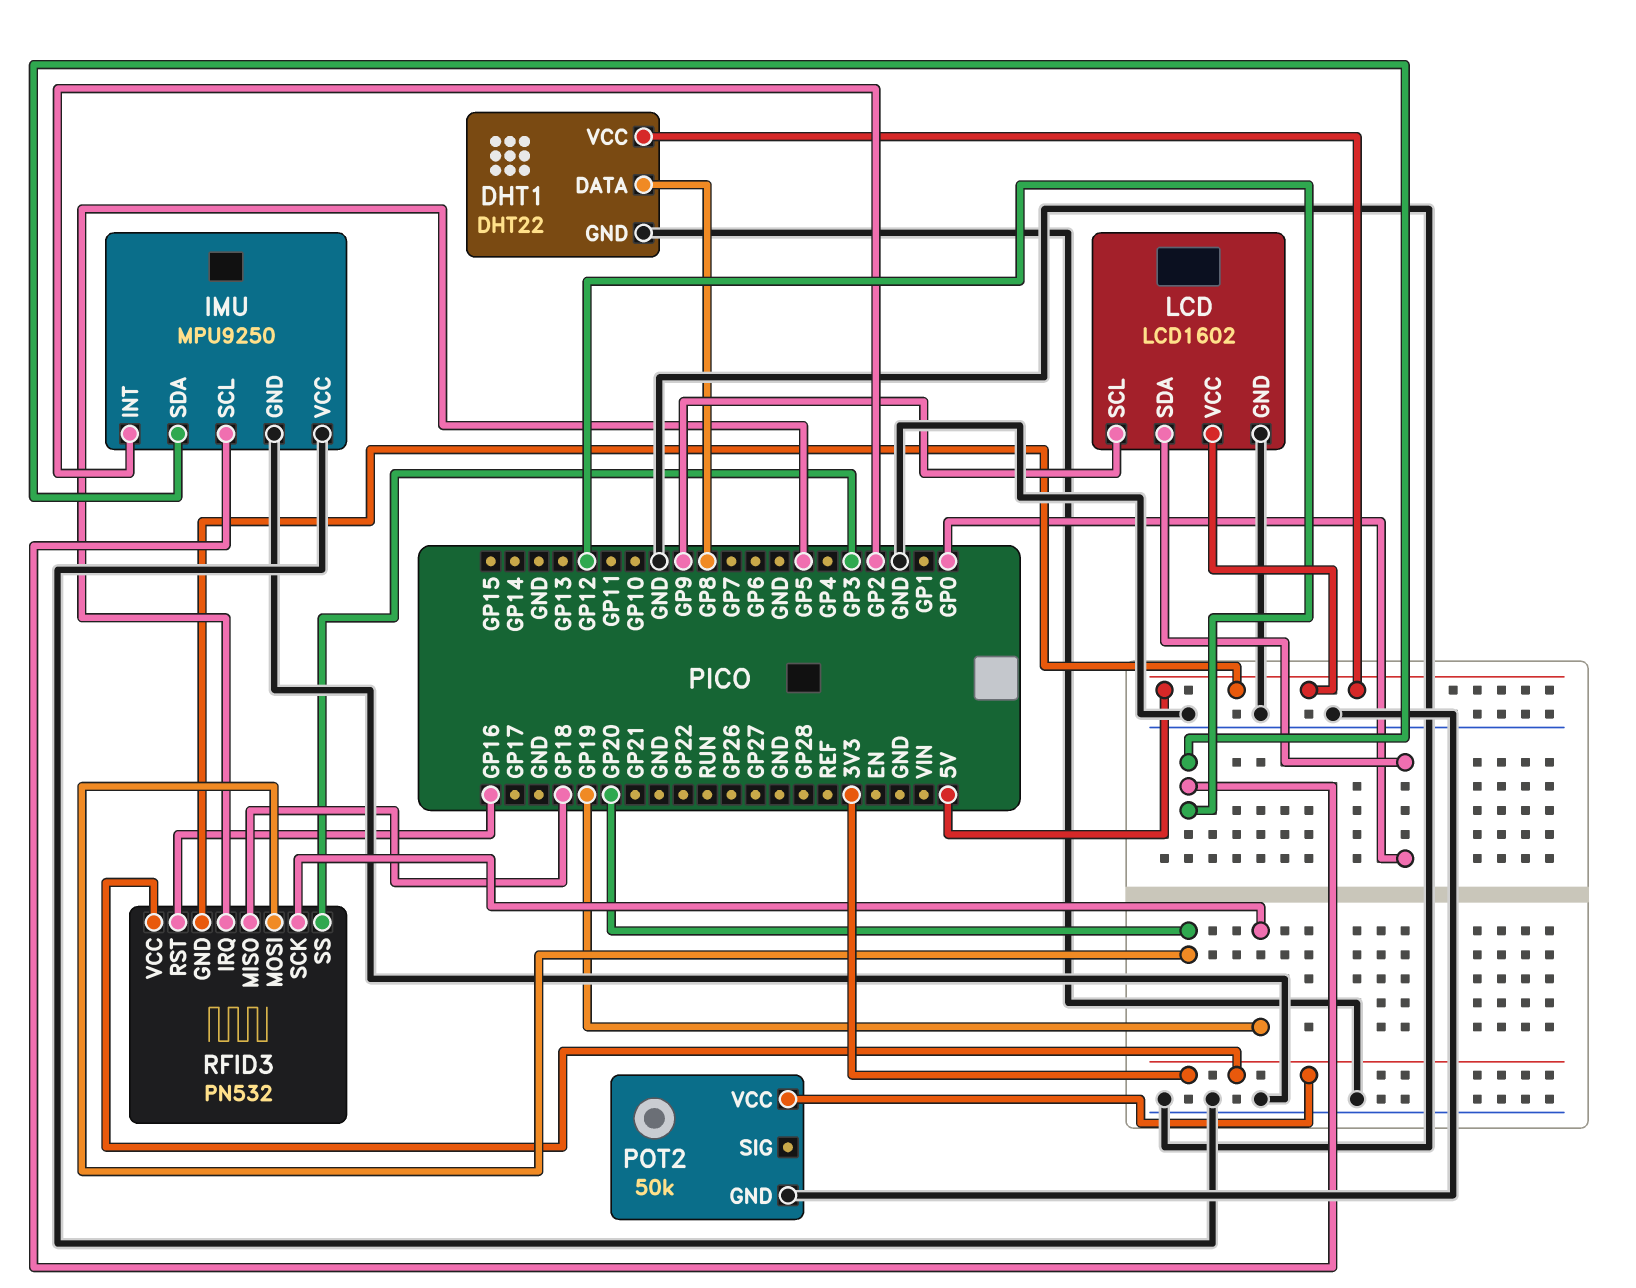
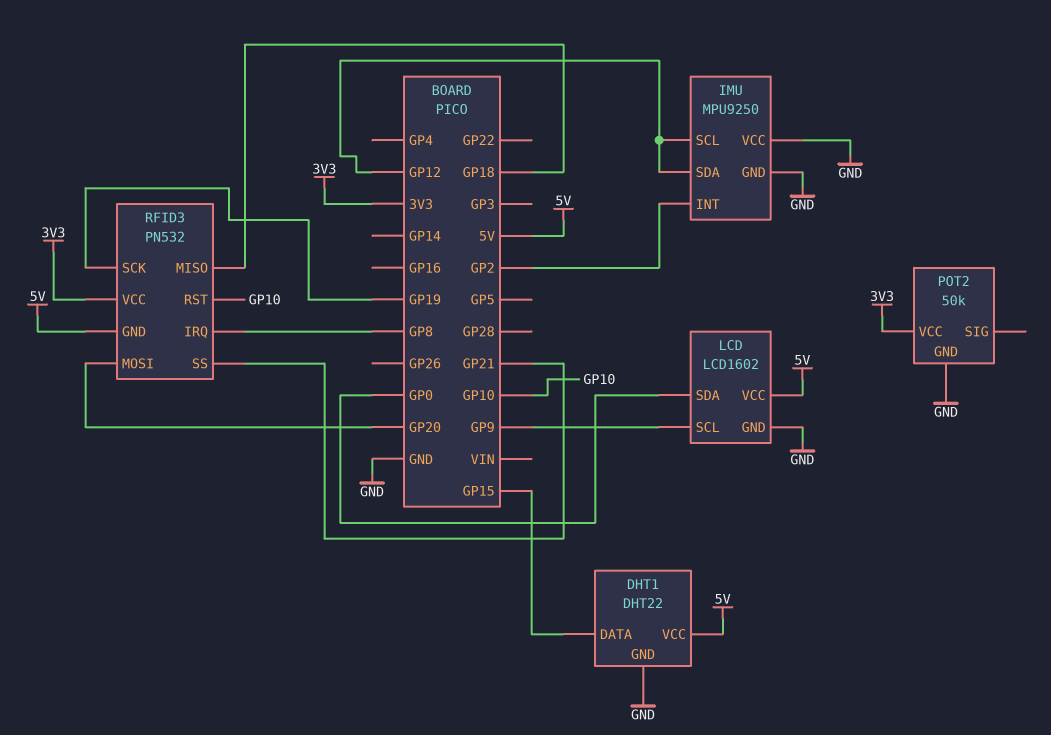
DHT1 pin DATA: GP8 -> GP15
RFID3 pin IRQ: GP5 -> GP8
RFID3 pin RST: GP16 -> GP10
RFID3 pin SS: GP3 -> GP21

